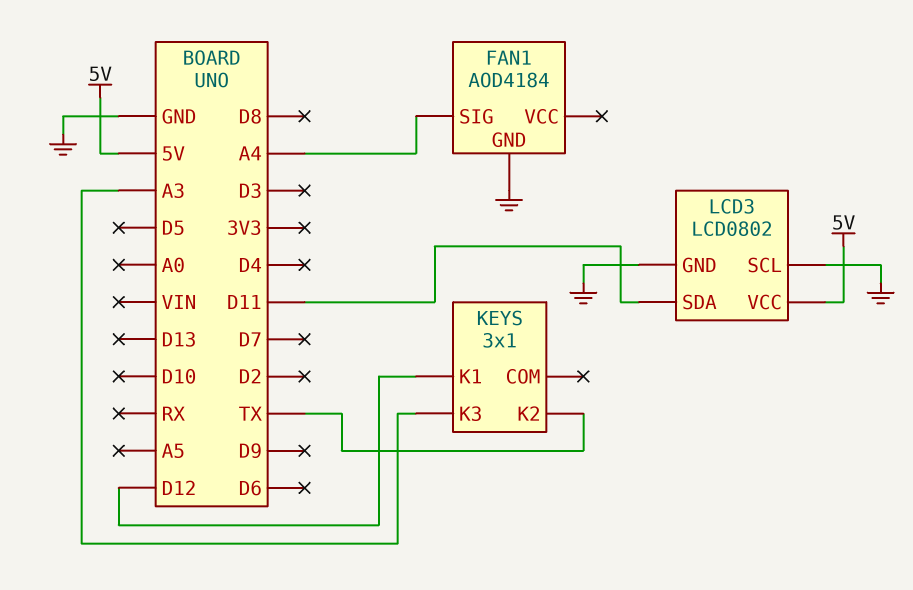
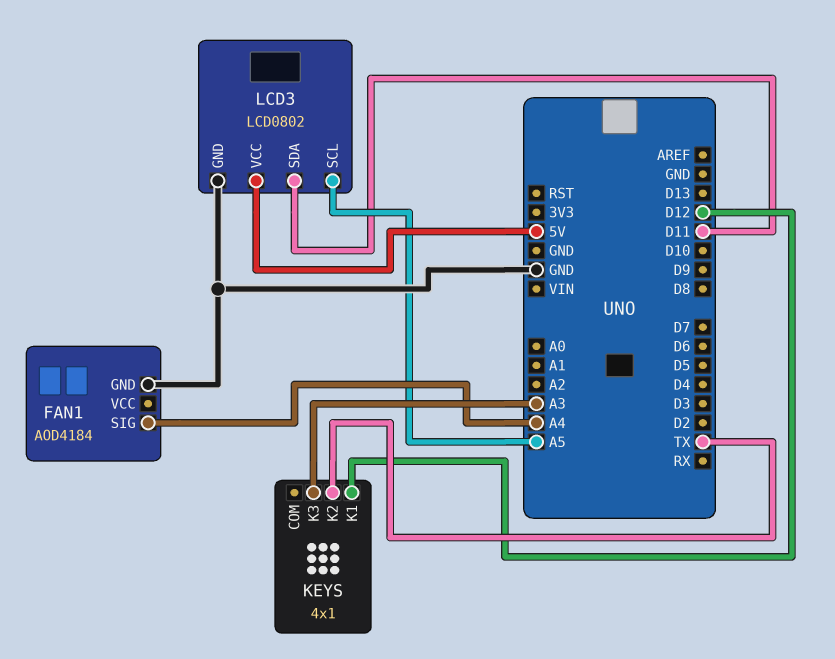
KEYS: 3x1 -> 4x1
LCD3 pin SCL: GND -> A5

